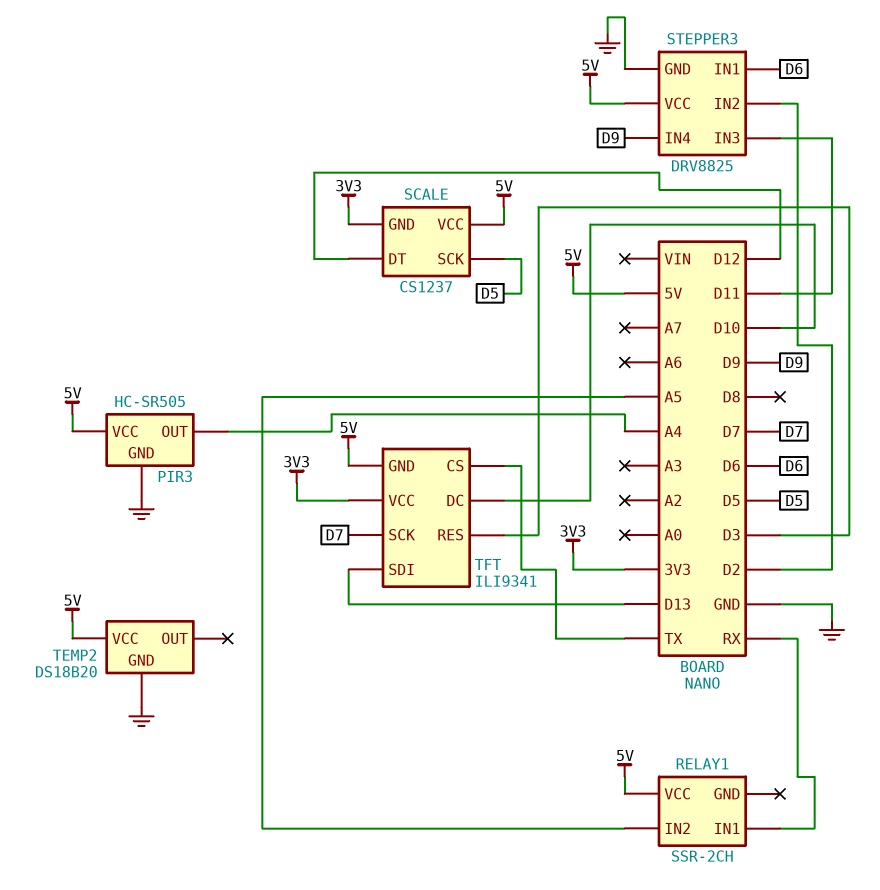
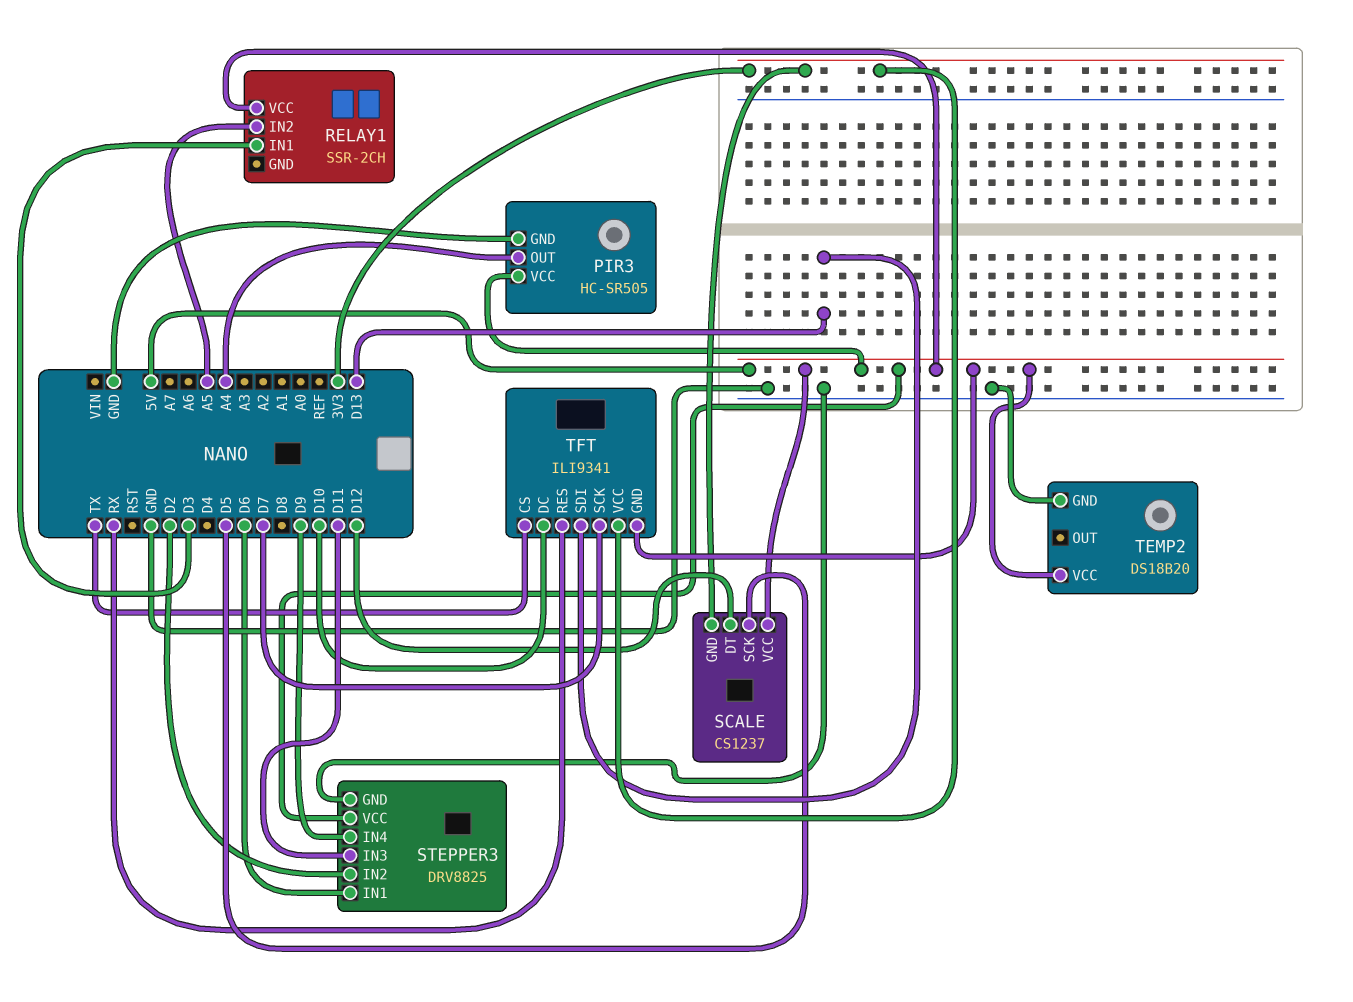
RELAY1 pin IN1: RX -> D3
TFT pin RES: D3 -> RX

